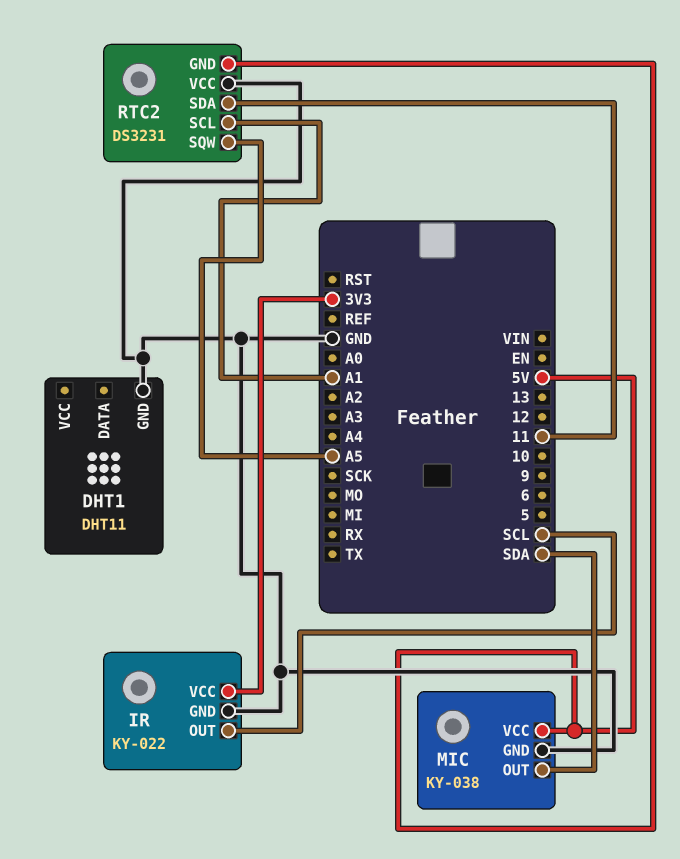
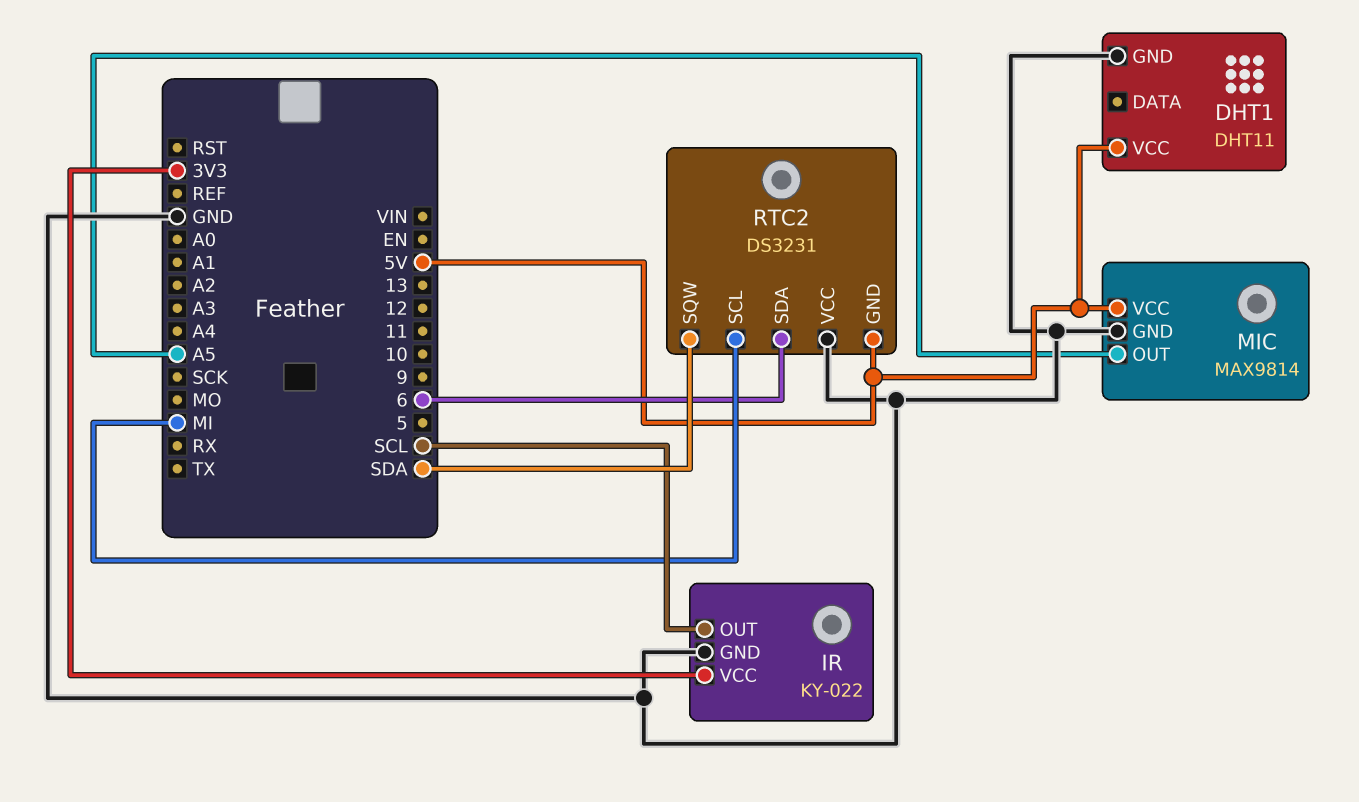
DHT1 pin VCC: none -> 5V
MIC: KY-038 -> MAX9814
MIC pin OUT: SDA -> A5
RTC2 pin SCL: A1 -> MI
RTC2 pin SDA: 11 -> 6
RTC2 pin SQW: A5 -> SDA

